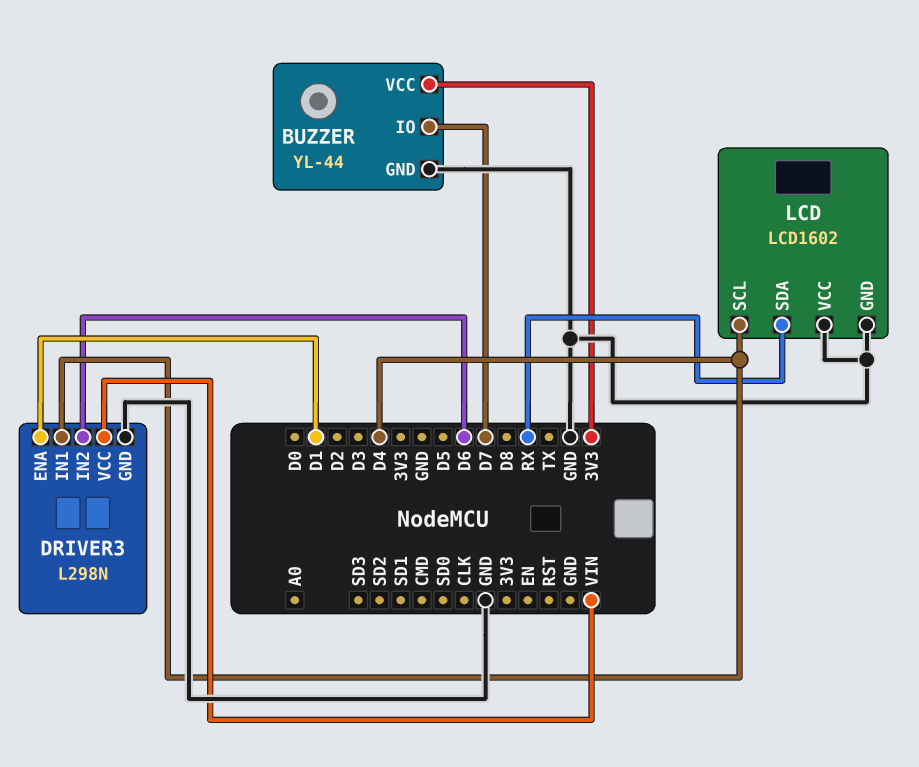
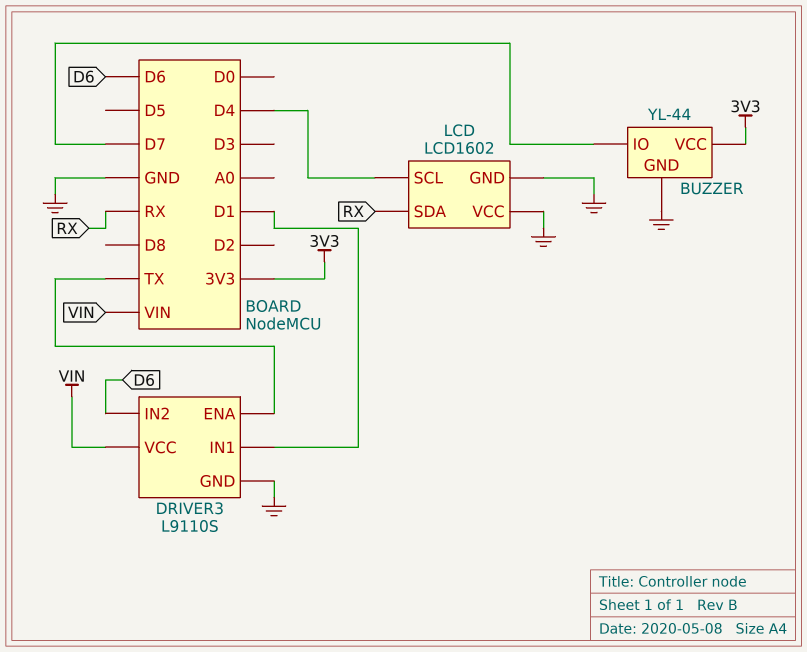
DRIVER3: L298N -> L9110S
DRIVER3 pin ENA: D1 -> TX
DRIVER3 pin IN1: D4 -> D1

